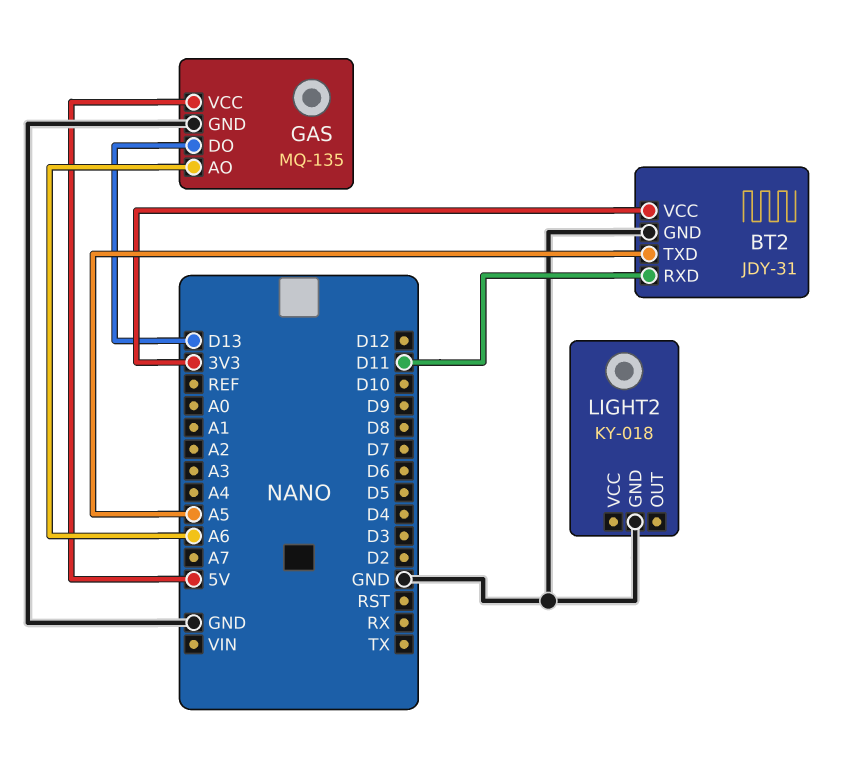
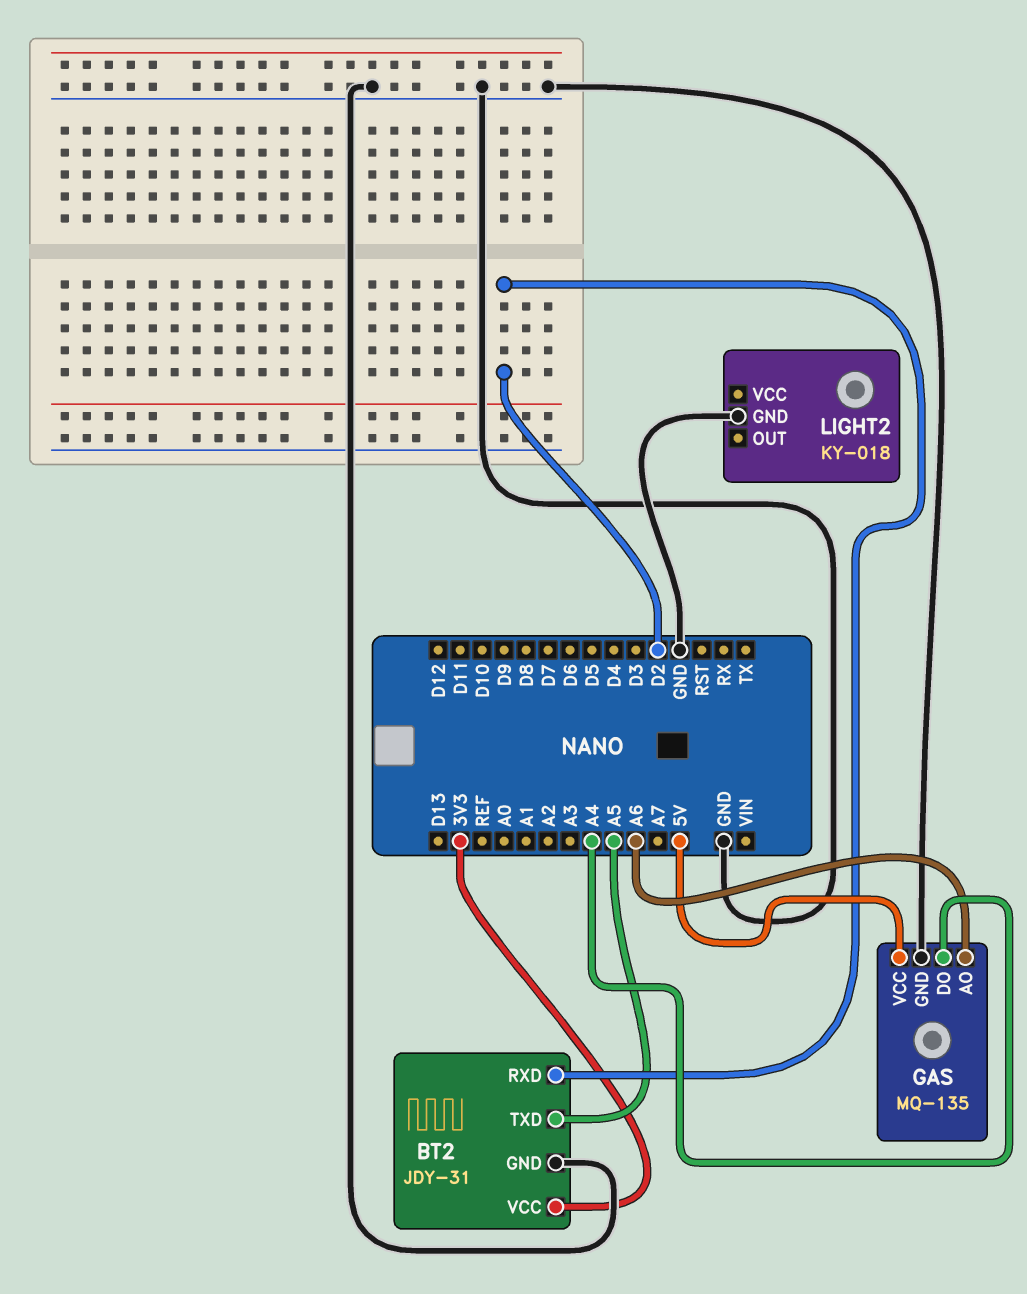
BT2 pin RXD: D11 -> D2
GAS pin DO: D13 -> A4

